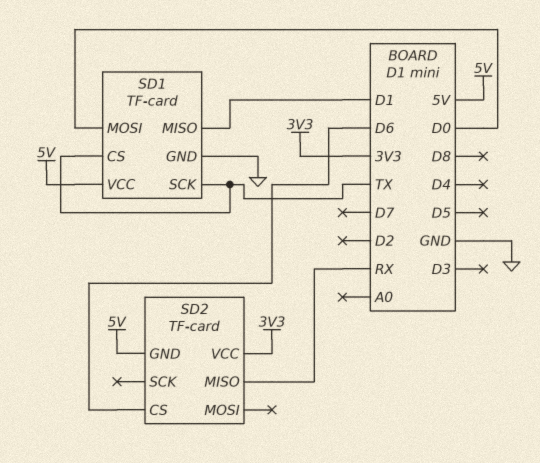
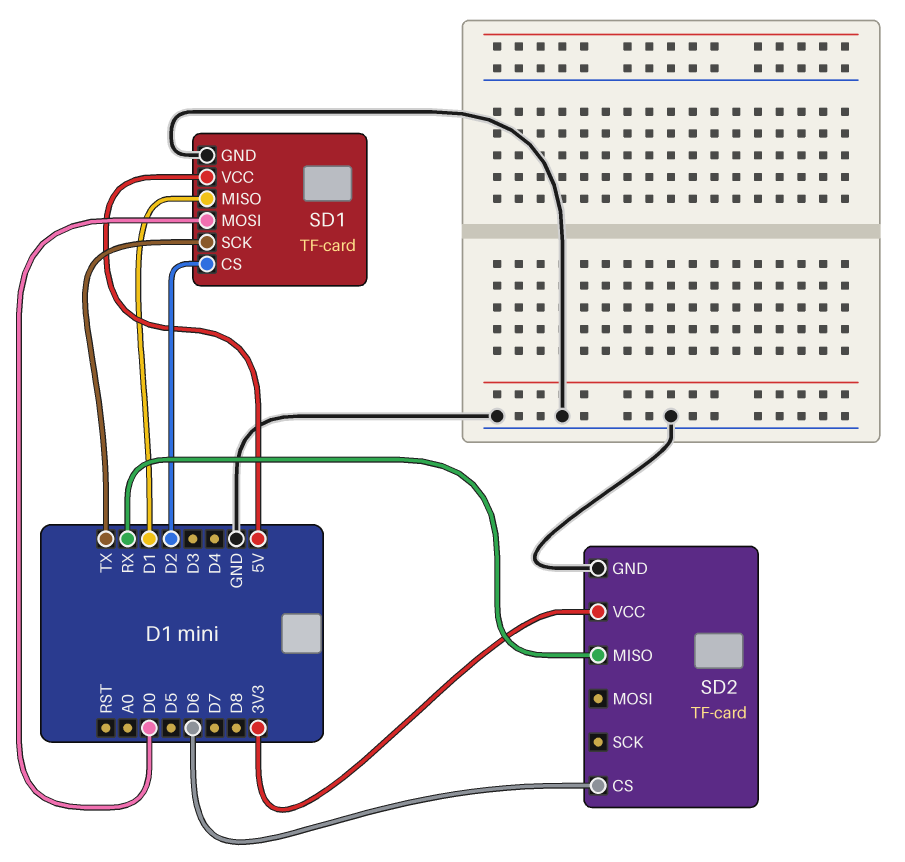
SD1 pin CS: TX -> D2
SD2 pin GND: 5V -> GND

